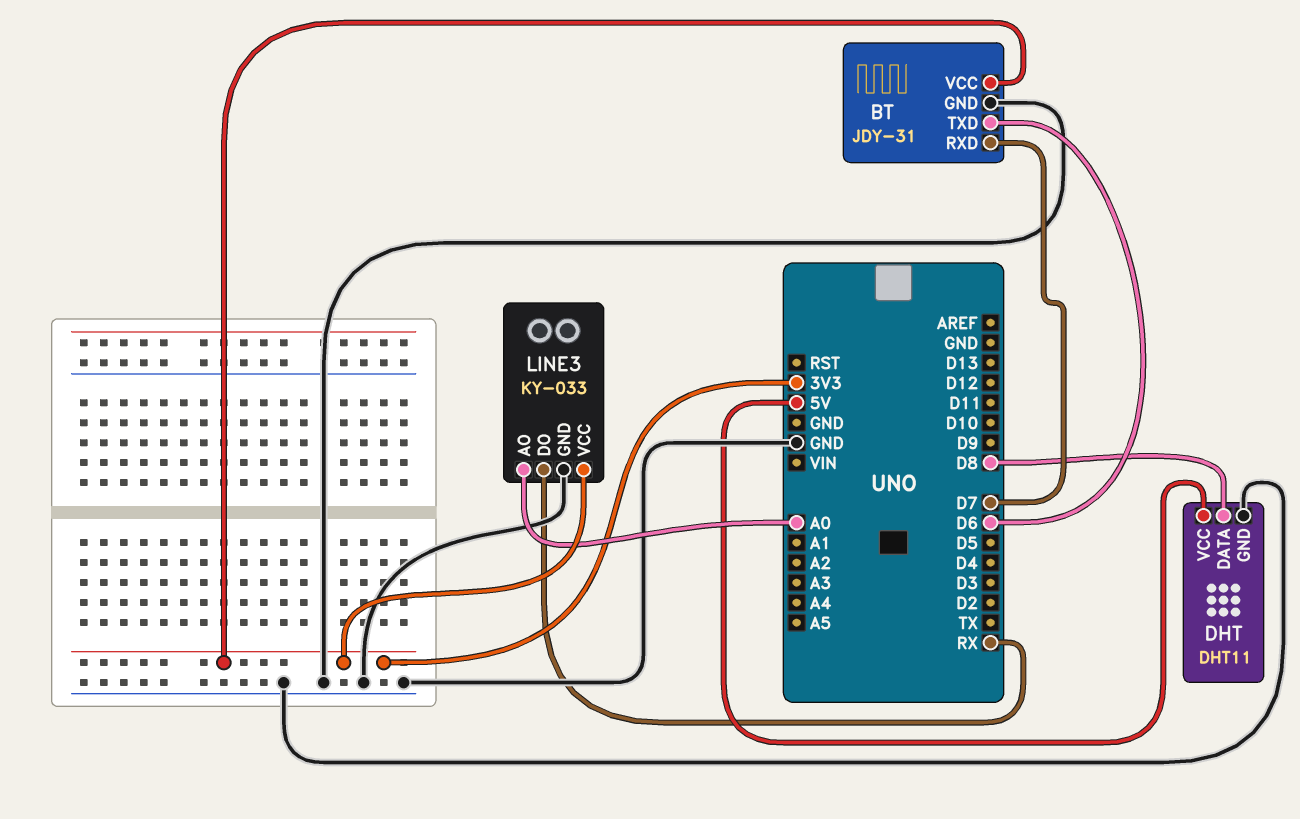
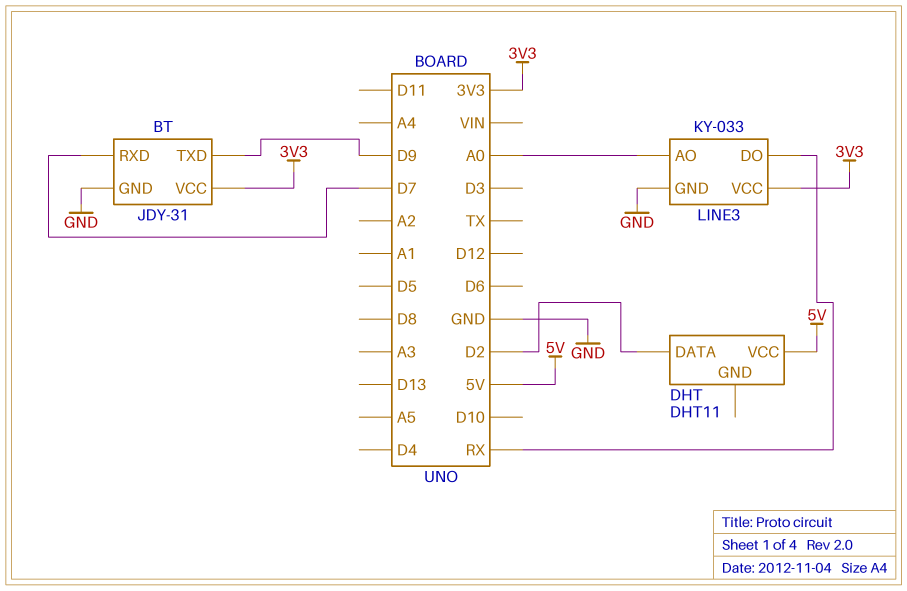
BT pin TXD: D6 -> D9
DHT pin DATA: D8 -> D2
DHT pin GND: GND -> none

